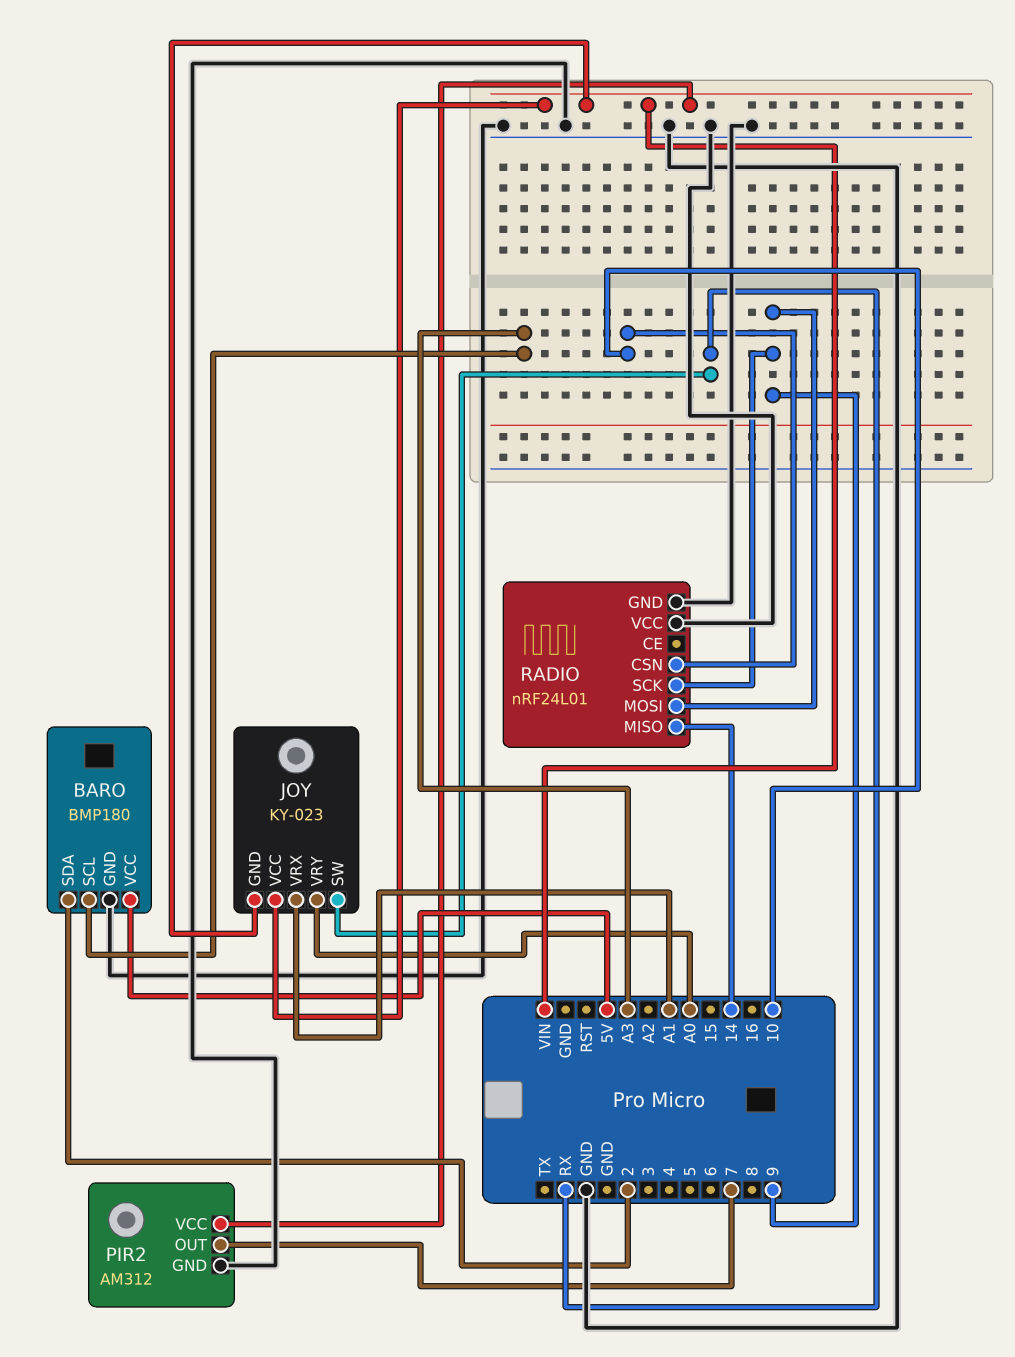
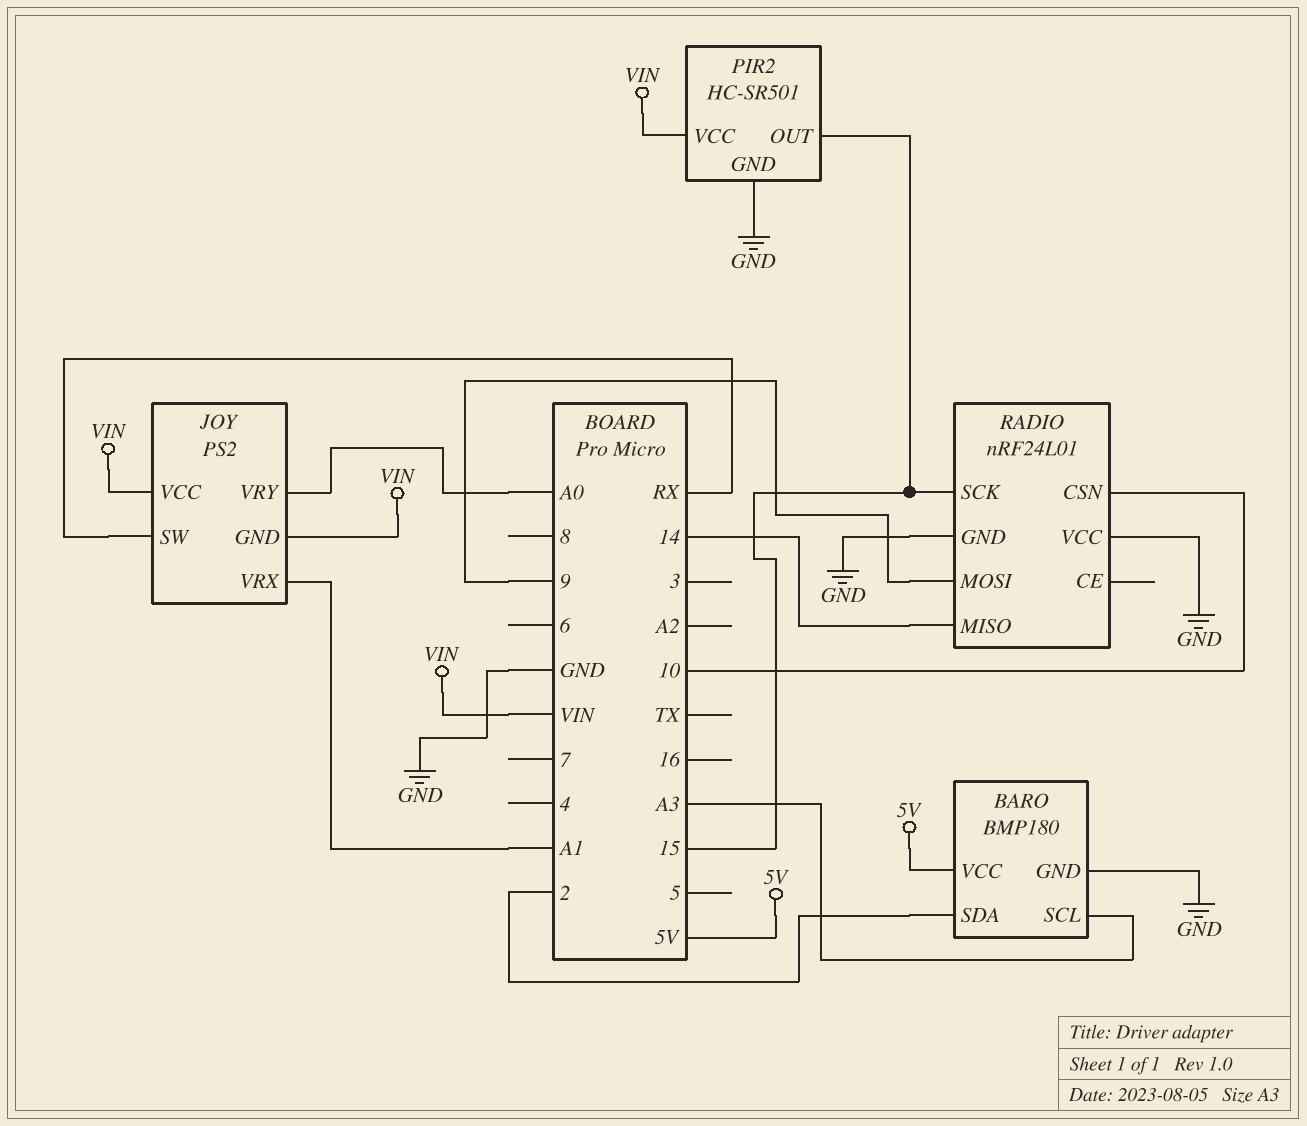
JOY: KY-023 -> PS2
PIR2: AM312 -> HC-SR501
PIR2 pin OUT: 7 -> 15
RADIO pin SCK: 9 -> 15

